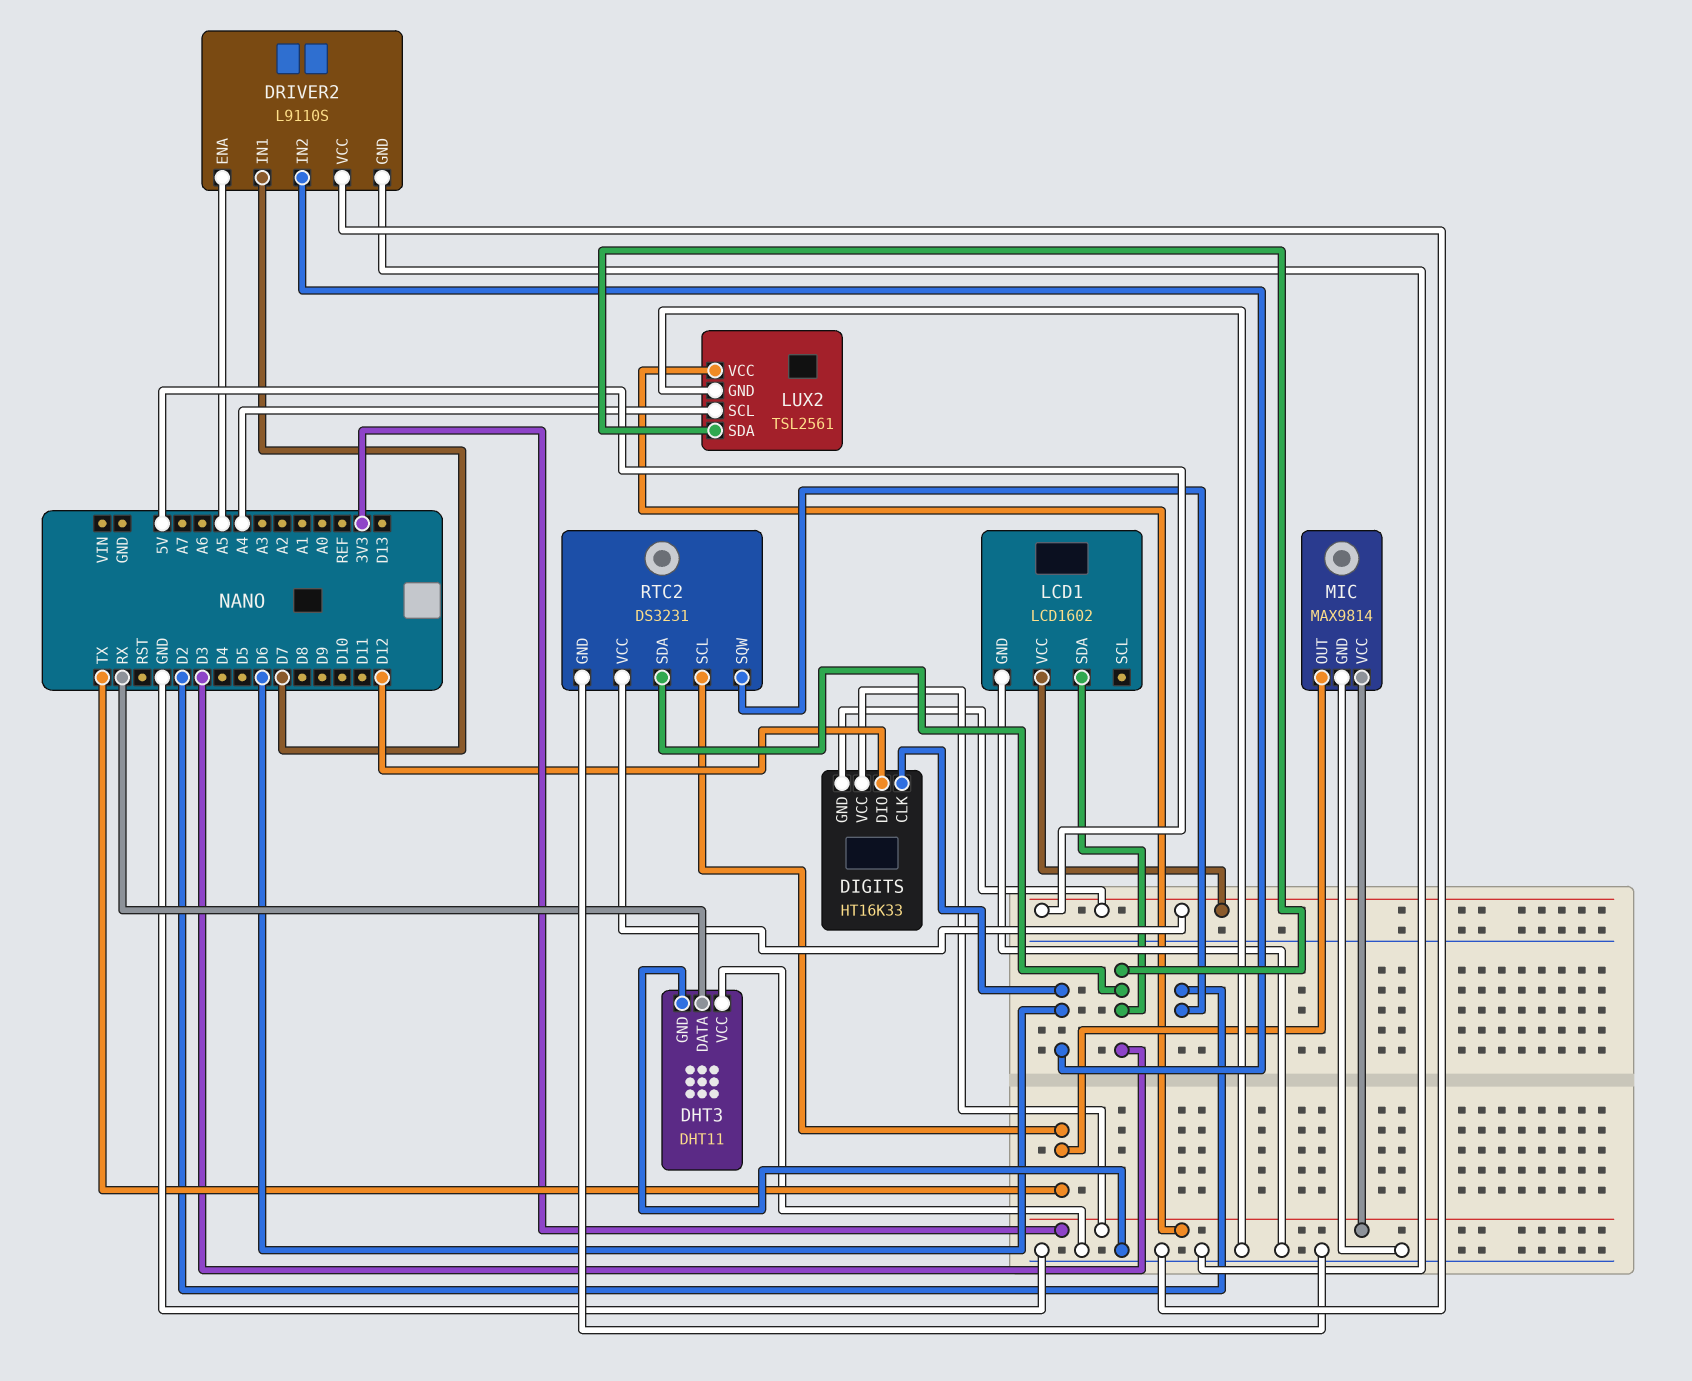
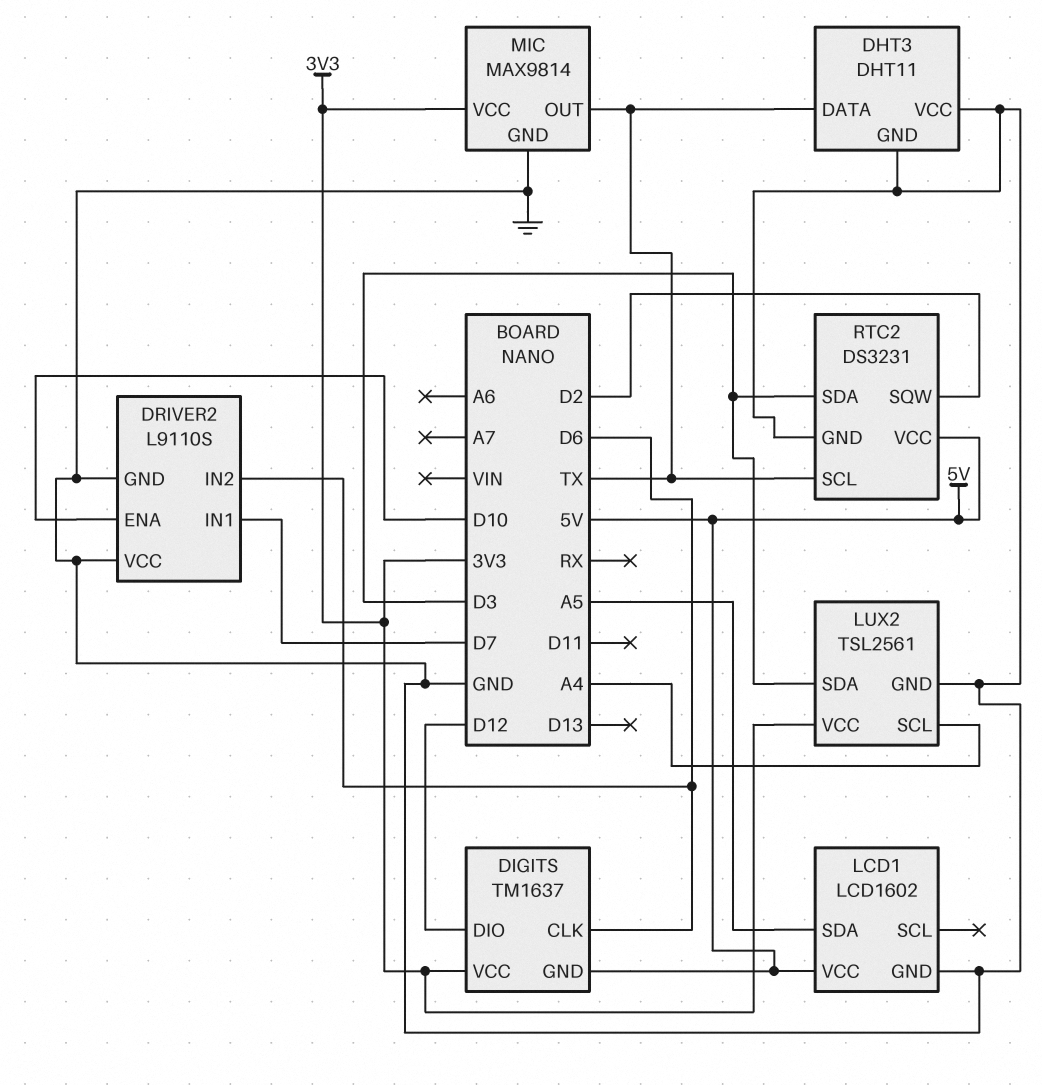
DHT3 pin DATA: RX -> TX
DIGITS: HT16K33 -> TM1637
DRIVER2 pin ENA: A5 -> D10
LCD1 pin SDA: D3 -> A5

